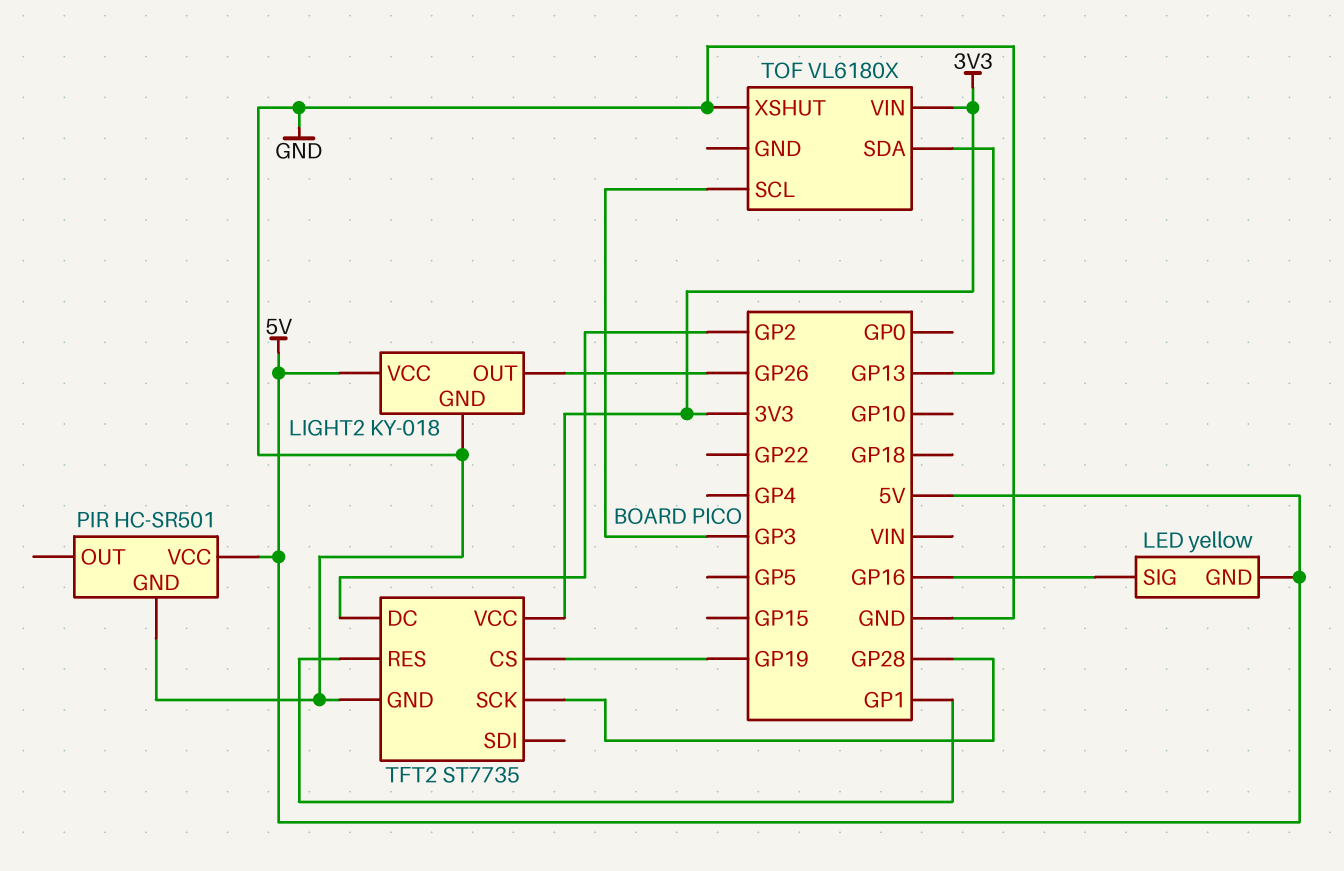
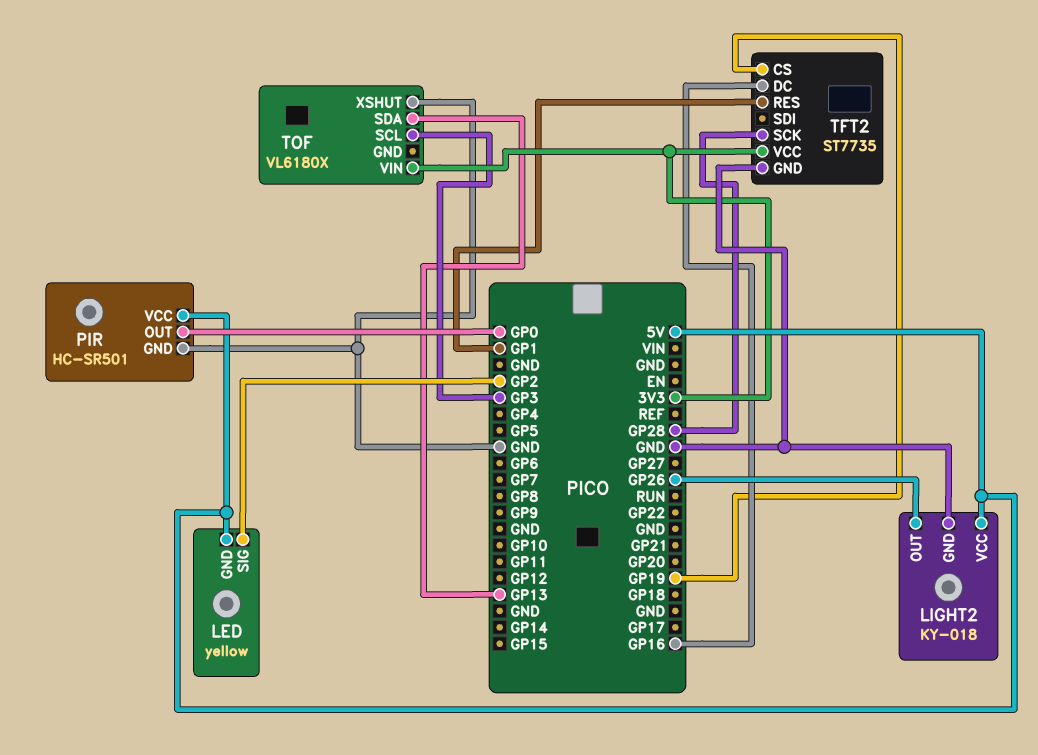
LED pin SIG: GP16 -> GP2
PIR pin OUT: none -> GP0
TFT2 pin DC: GP2 -> GP16

